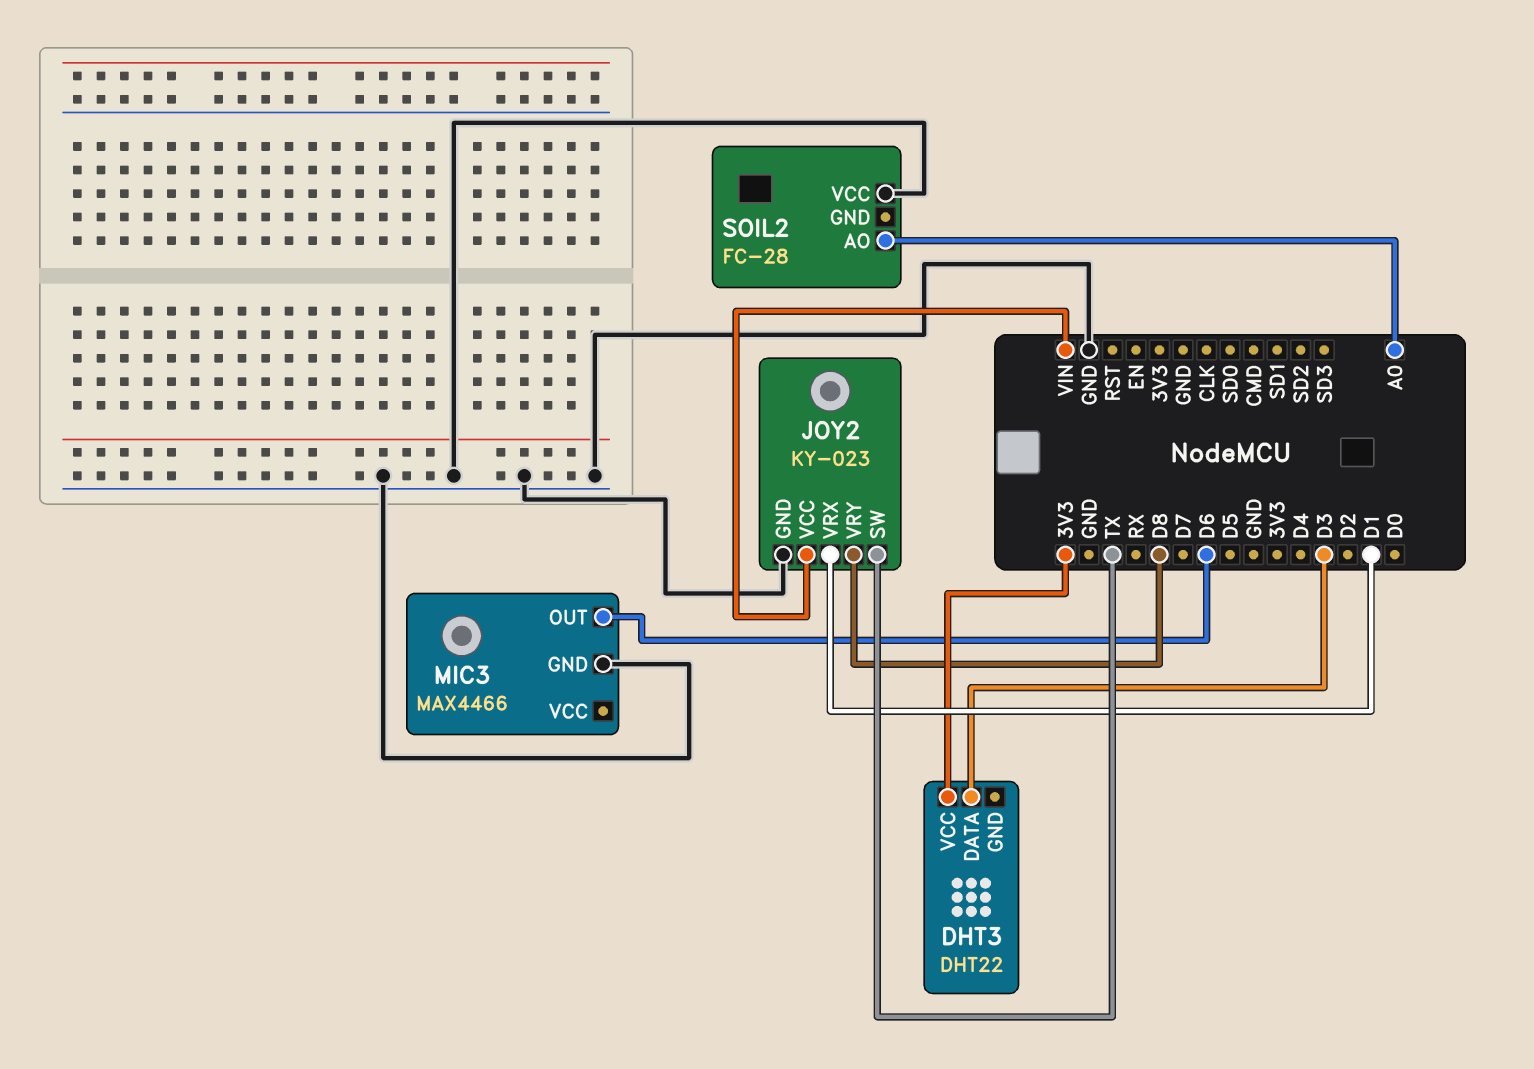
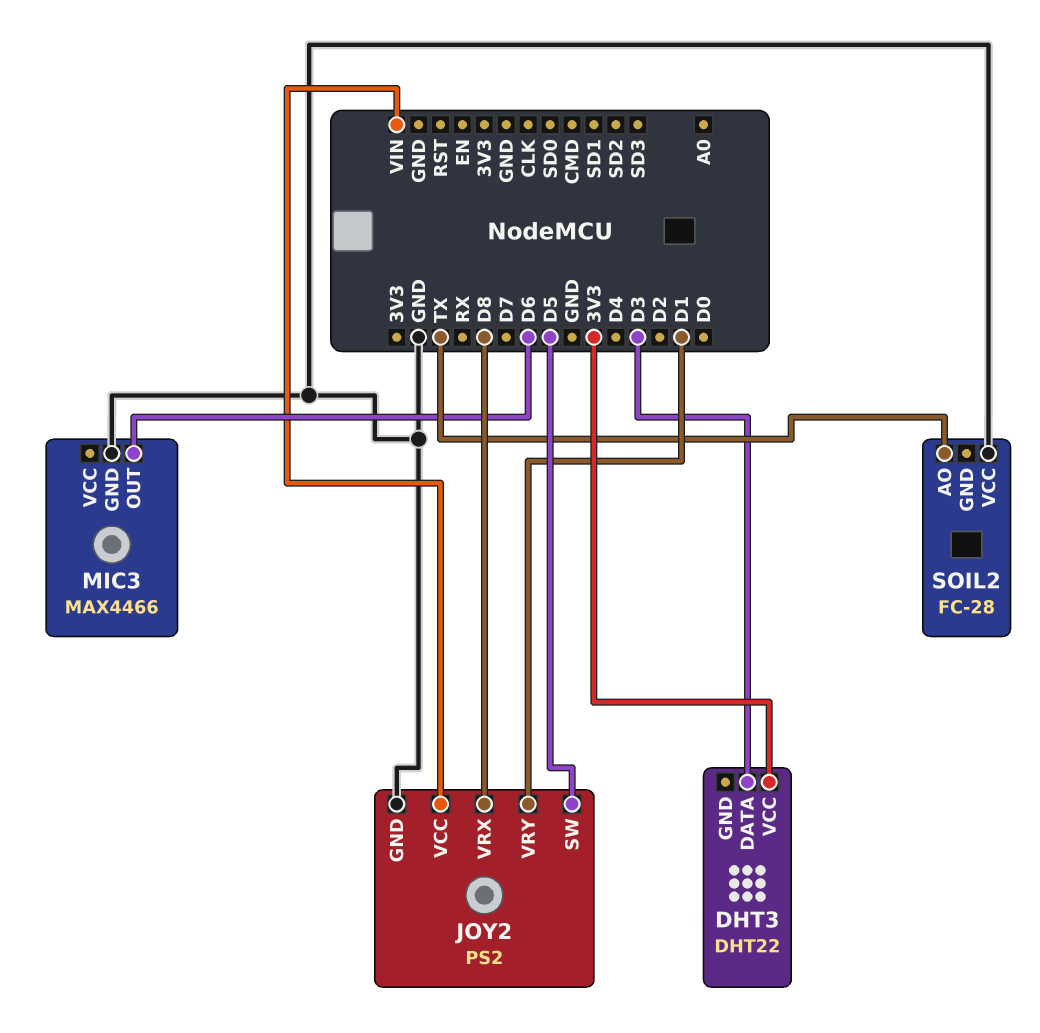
JOY2: KY-023 -> PS2
JOY2 pin SW: TX -> D5
JOY2 pin VRX: D1 -> D8
JOY2 pin VRY: D8 -> D1
SOIL2 pin AO: A0 -> TX

